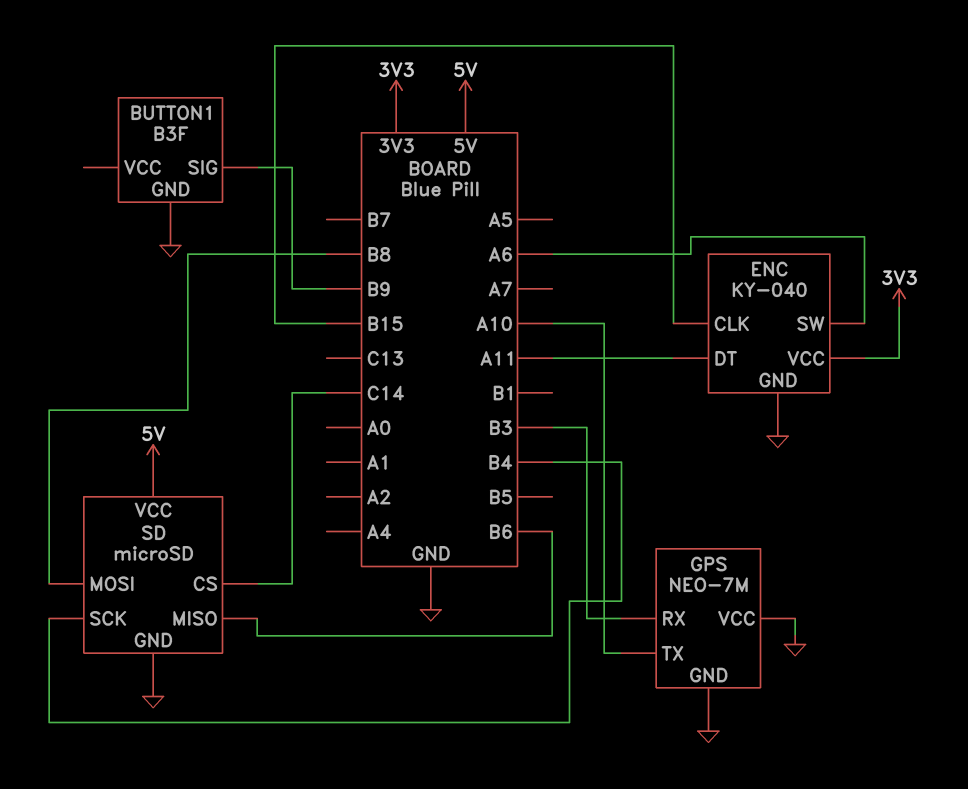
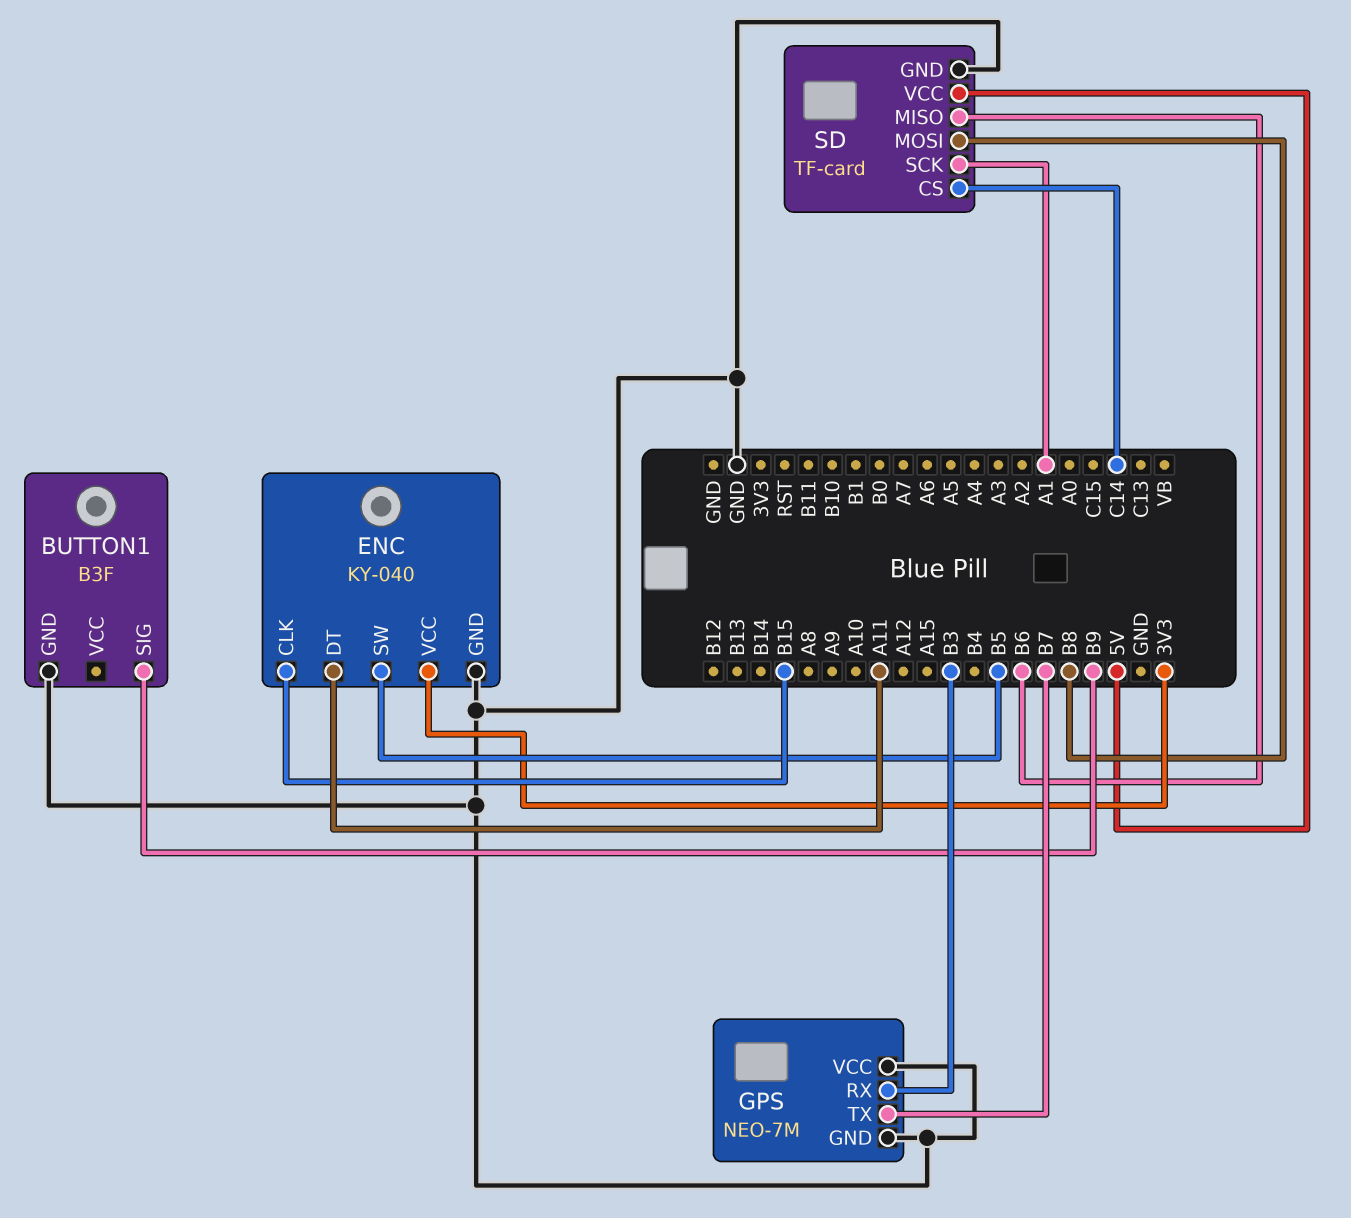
ENC pin SW: A6 -> B5
GPS pin TX: A10 -> B7
SD: microSD -> TF-card
SD pin SCK: B4 -> A1

